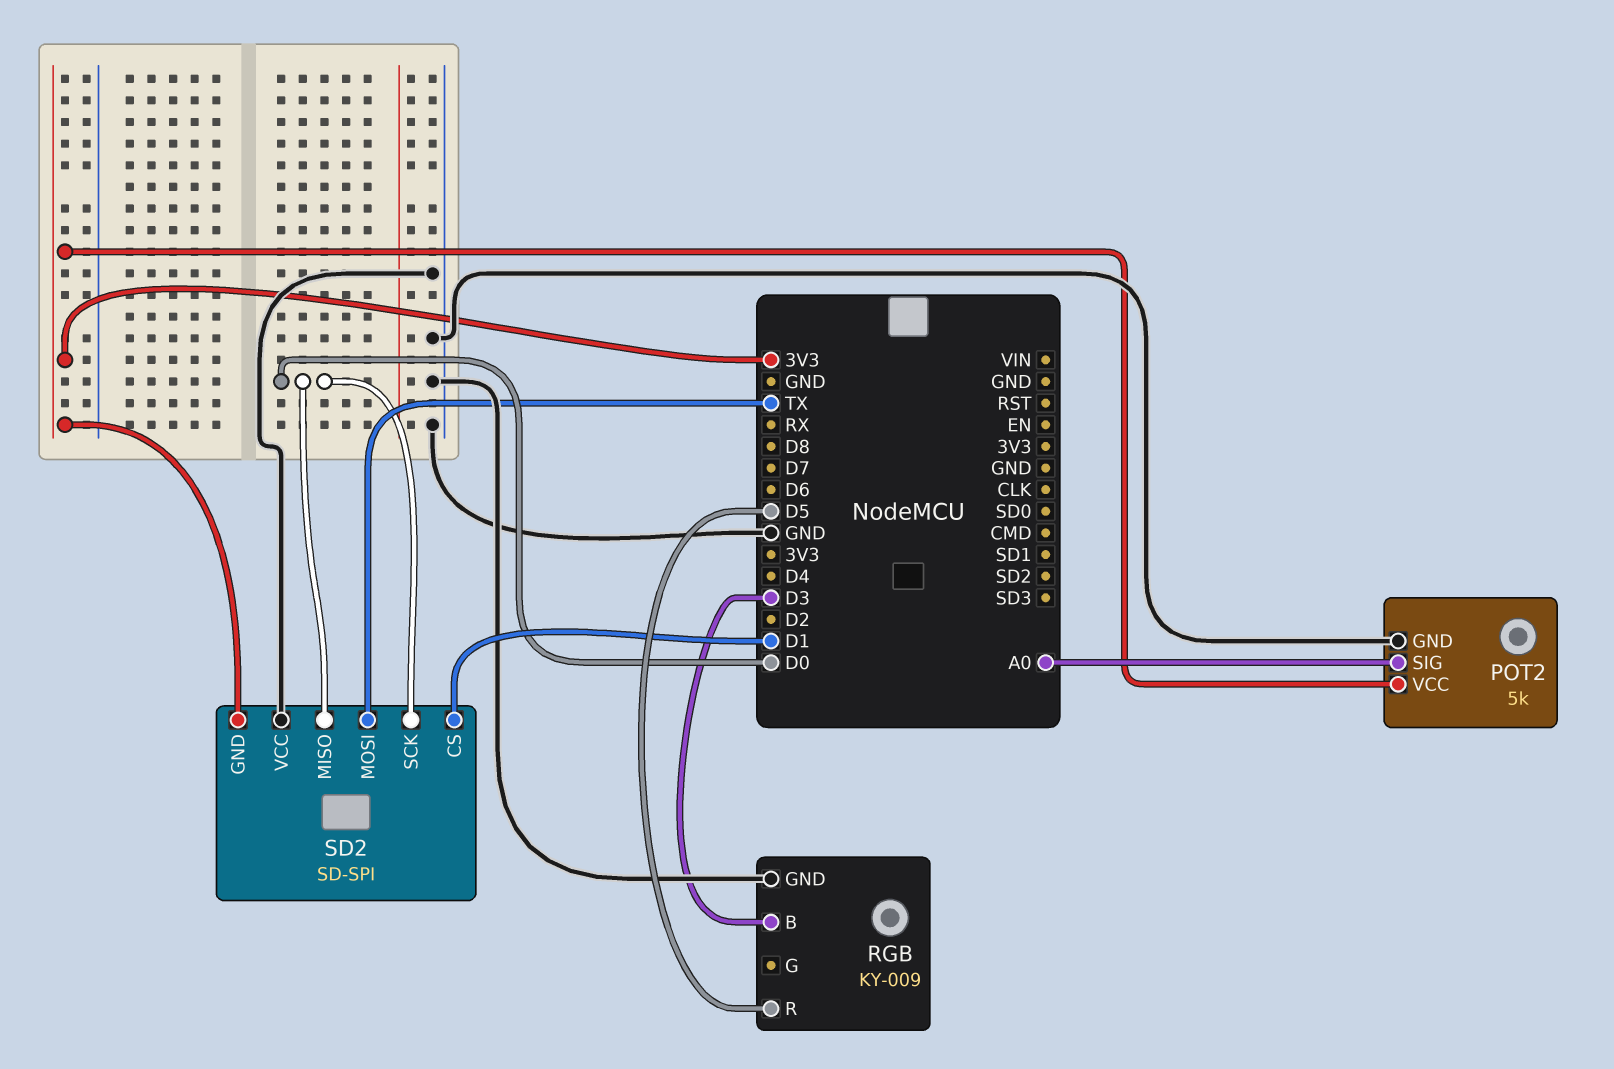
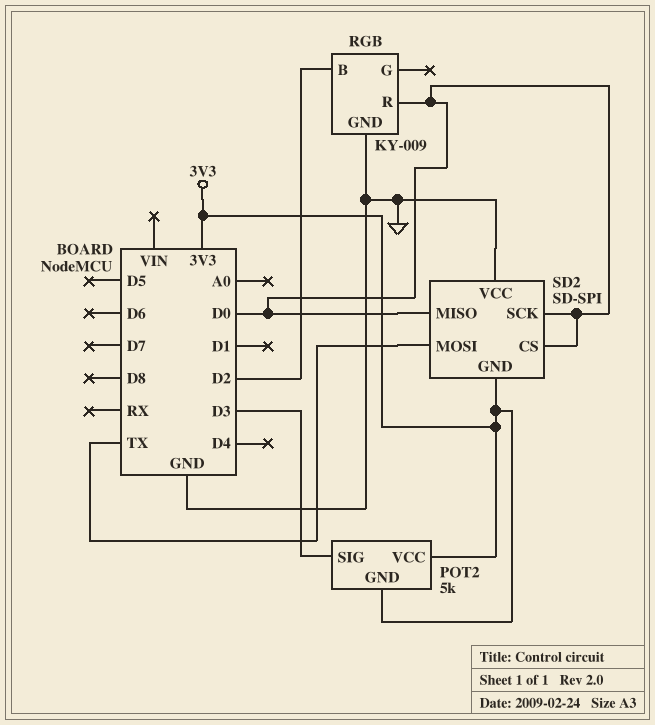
POT2 pin GND: GND -> 3V3
POT2 pin SIG: A0 -> D3
RGB pin B: D3 -> D2
RGB pin R: D5 -> D0
SD2 pin CS: D1 -> D0

